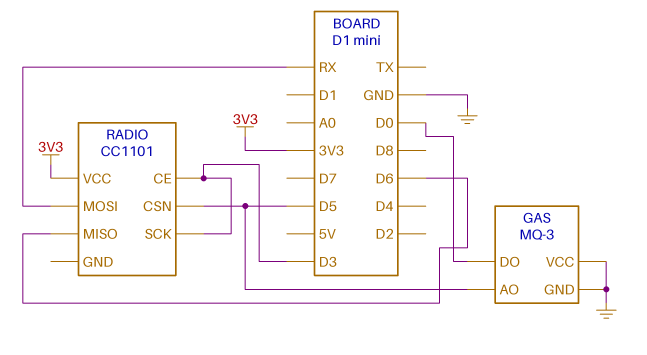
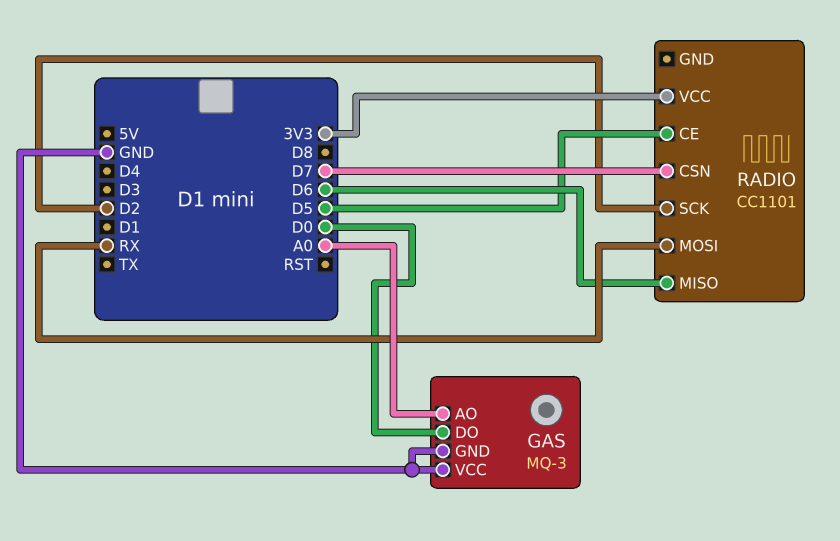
GAS pin AO: D5 -> A0
RADIO pin CE: D3 -> D5
RADIO pin CSN: D5 -> D7
RADIO pin SCK: D3 -> D2

